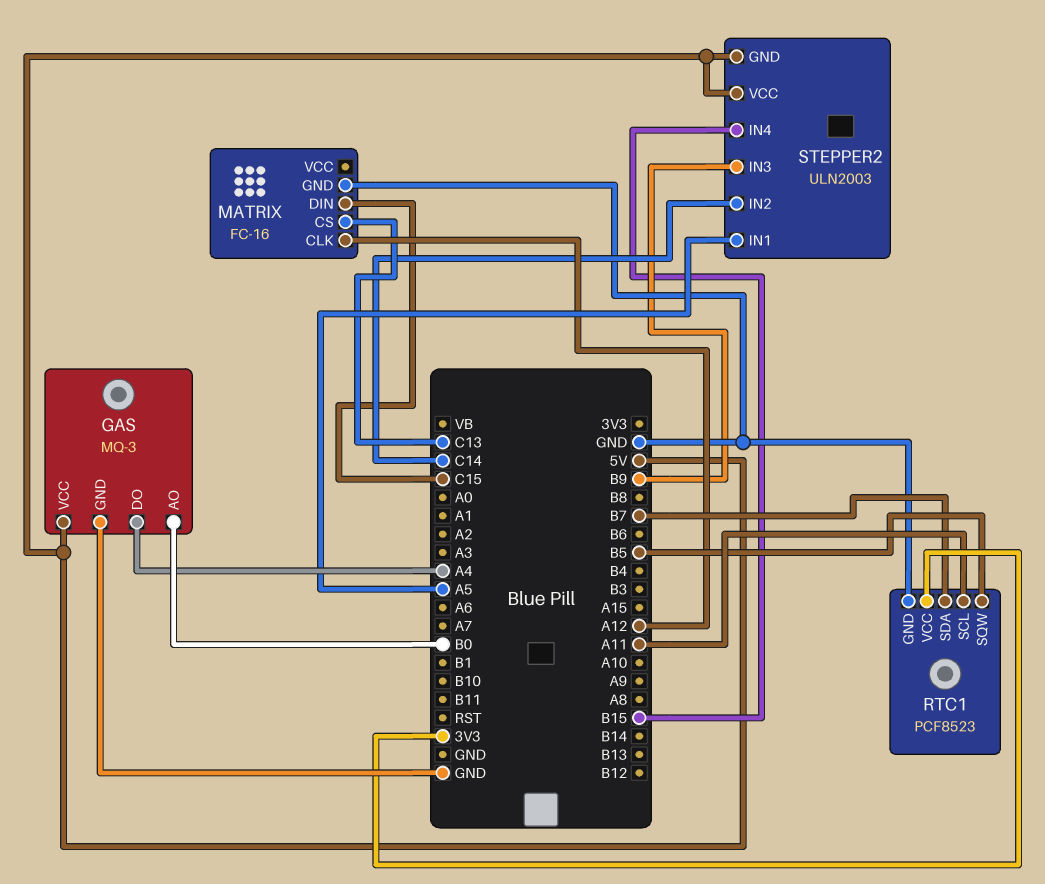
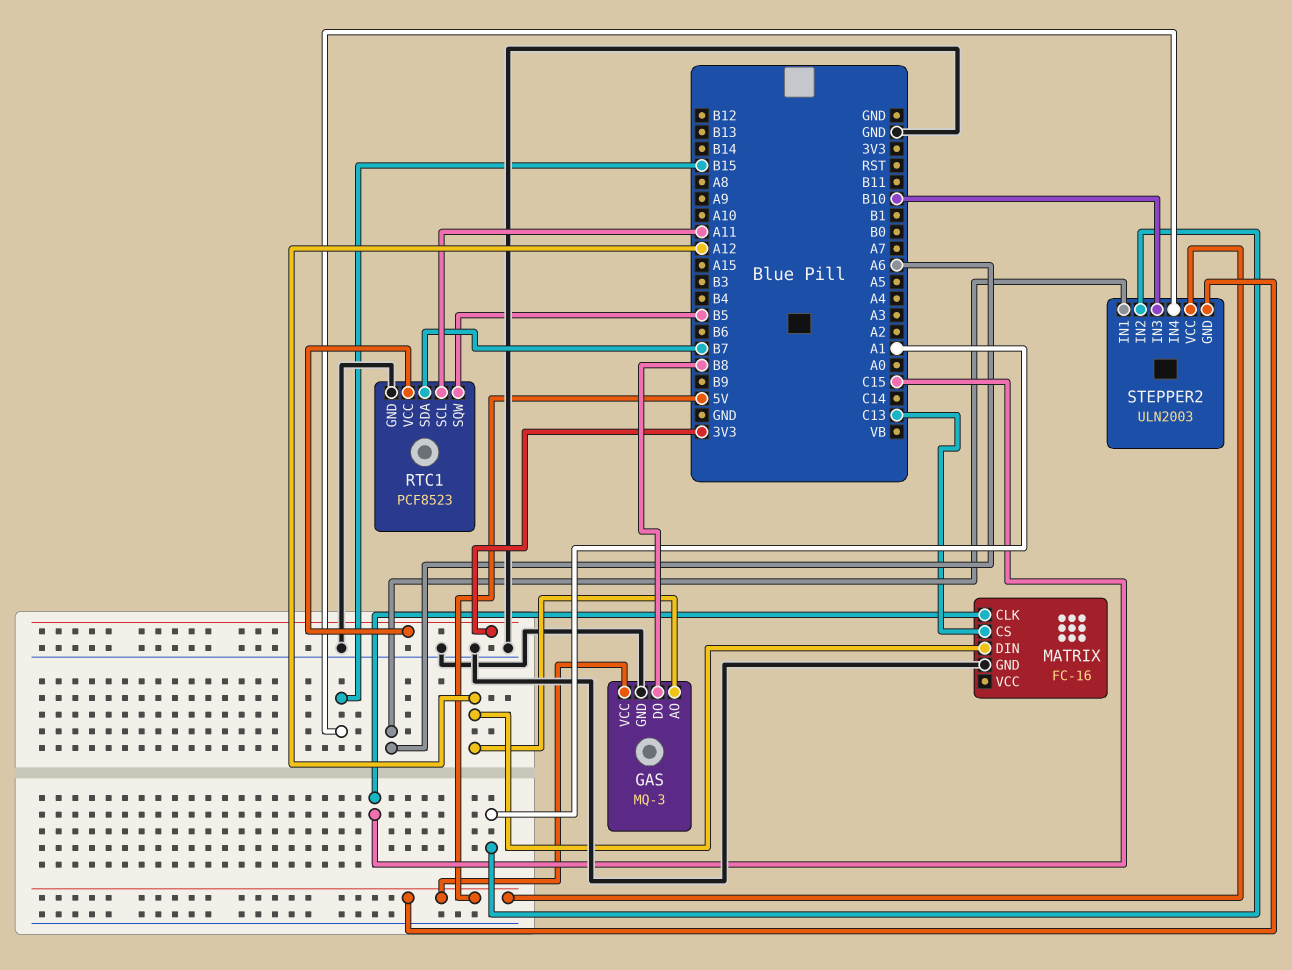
GAS pin AO: B0 -> A12
GAS pin DO: A4 -> B8
MATRIX pin CLK: A12 -> C15
MATRIX pin DIN: C15 -> A12
STEPPER2 pin IN1: A5 -> A6
STEPPER2 pin IN2: C14 -> A1
STEPPER2 pin IN3: B9 -> B10

